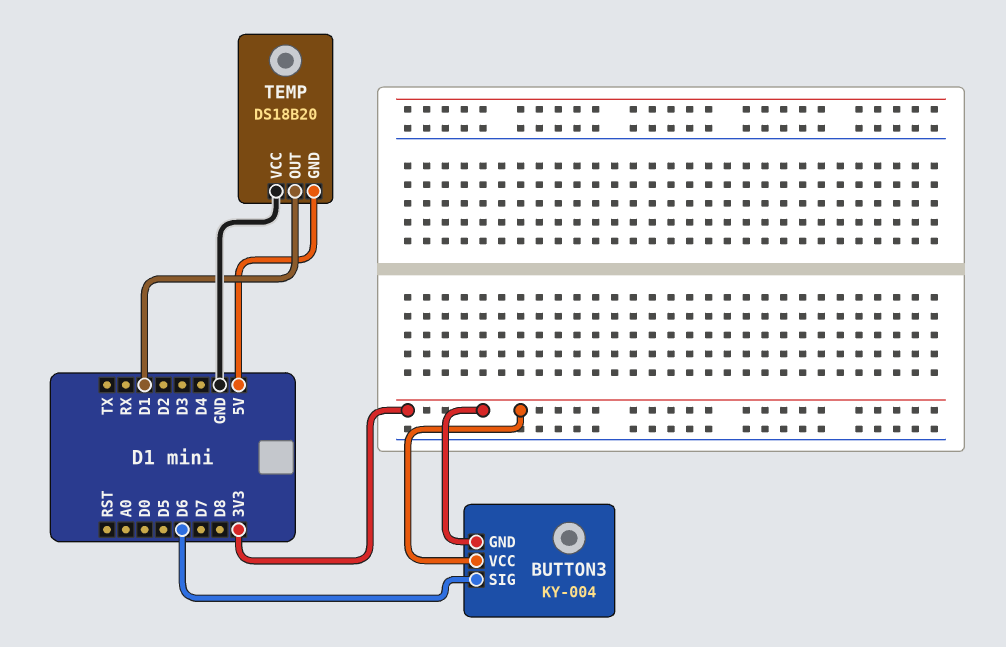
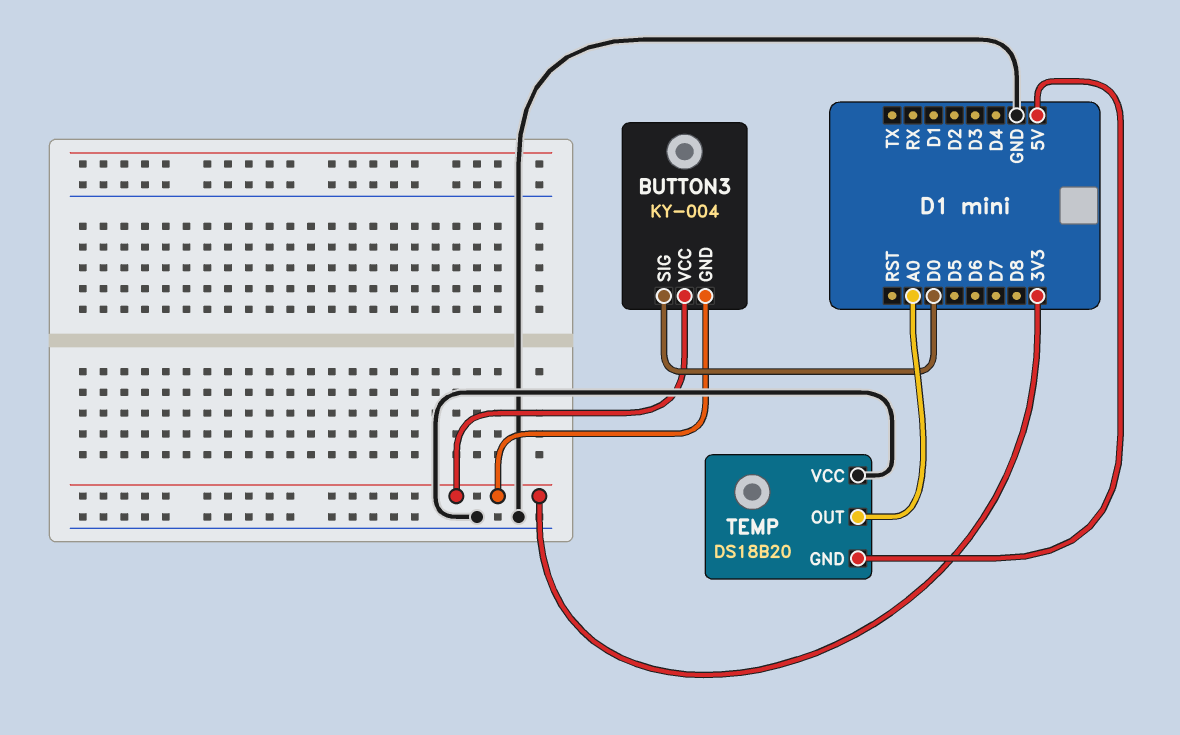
BUTTON3 pin SIG: D6 -> D0
TEMP pin OUT: D1 -> A0

